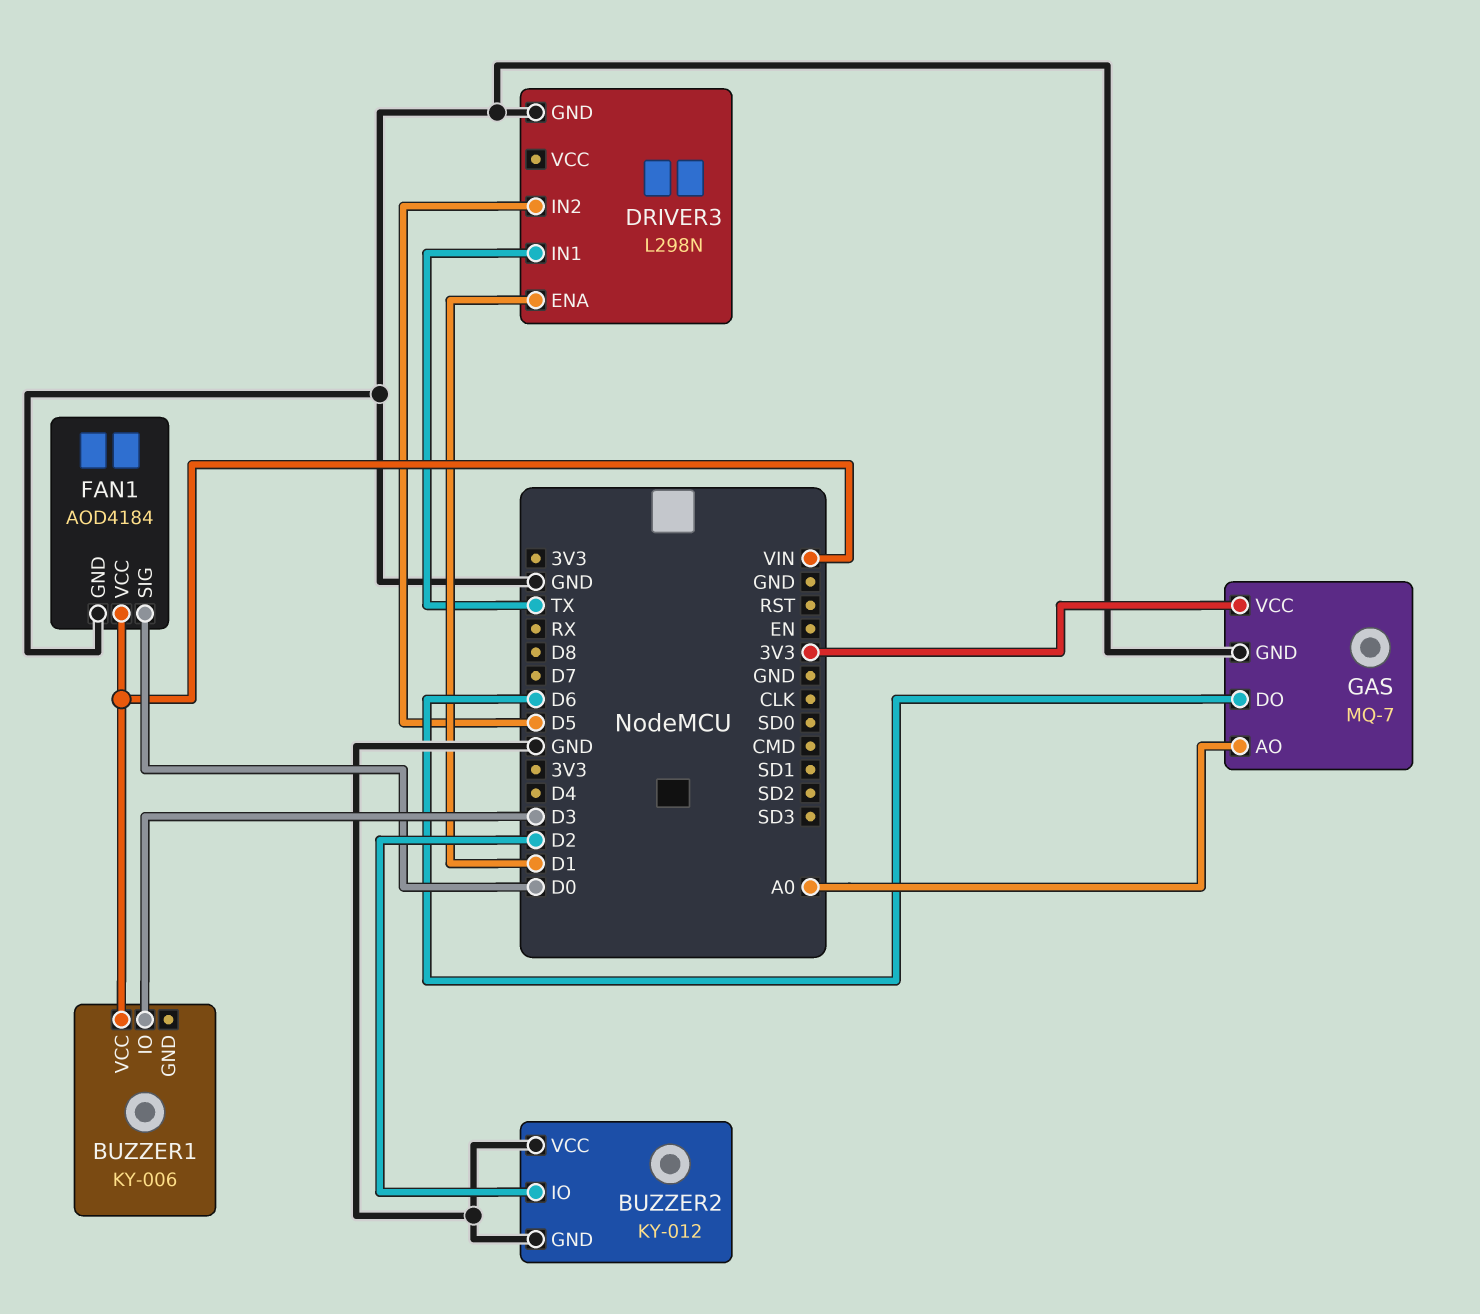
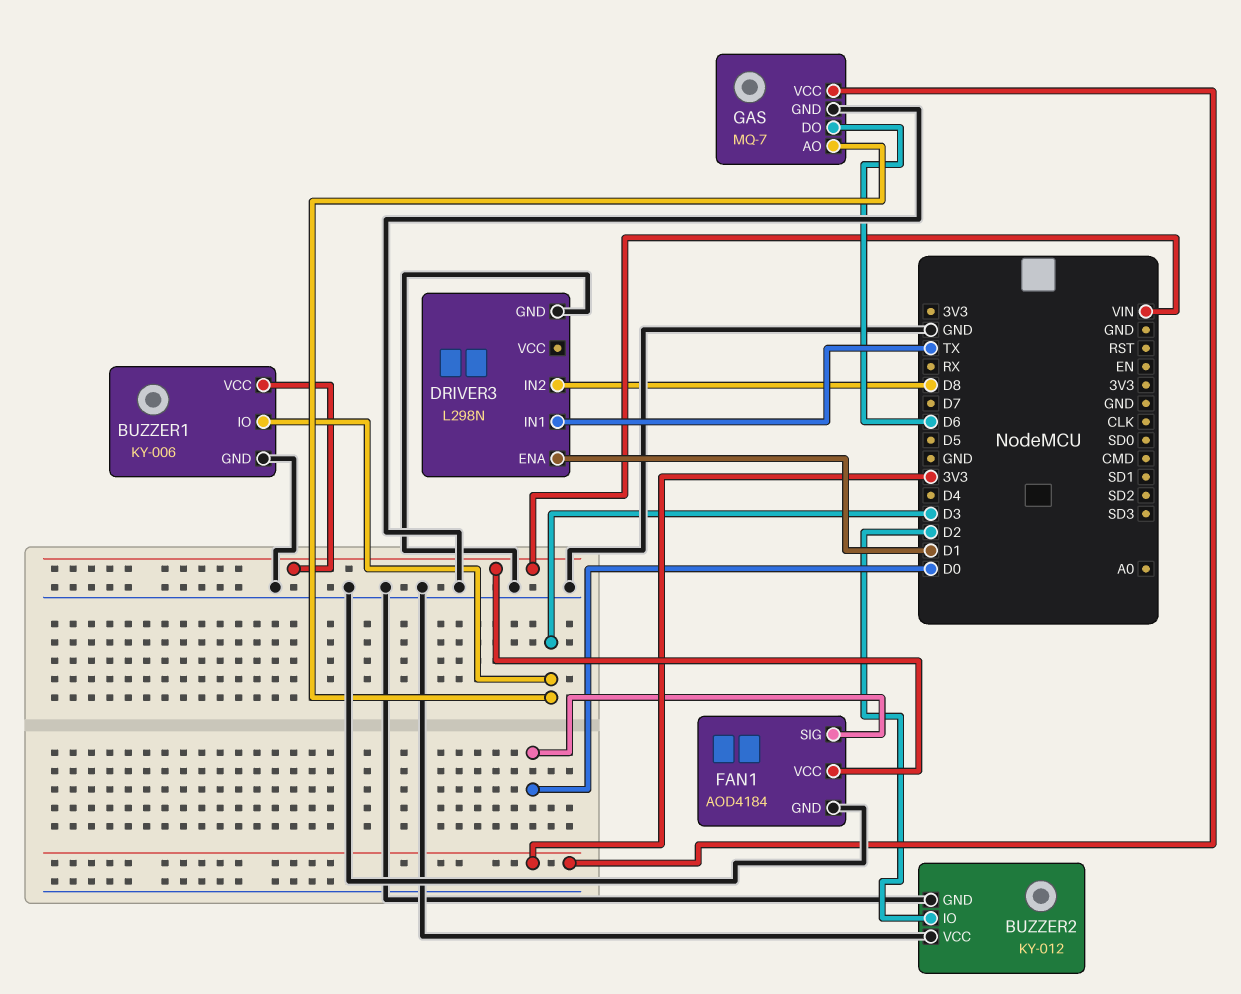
BUZZER1 pin GND: none -> GND
DRIVER3 pin IN2: D5 -> D8
GAS pin AO: A0 -> D3

